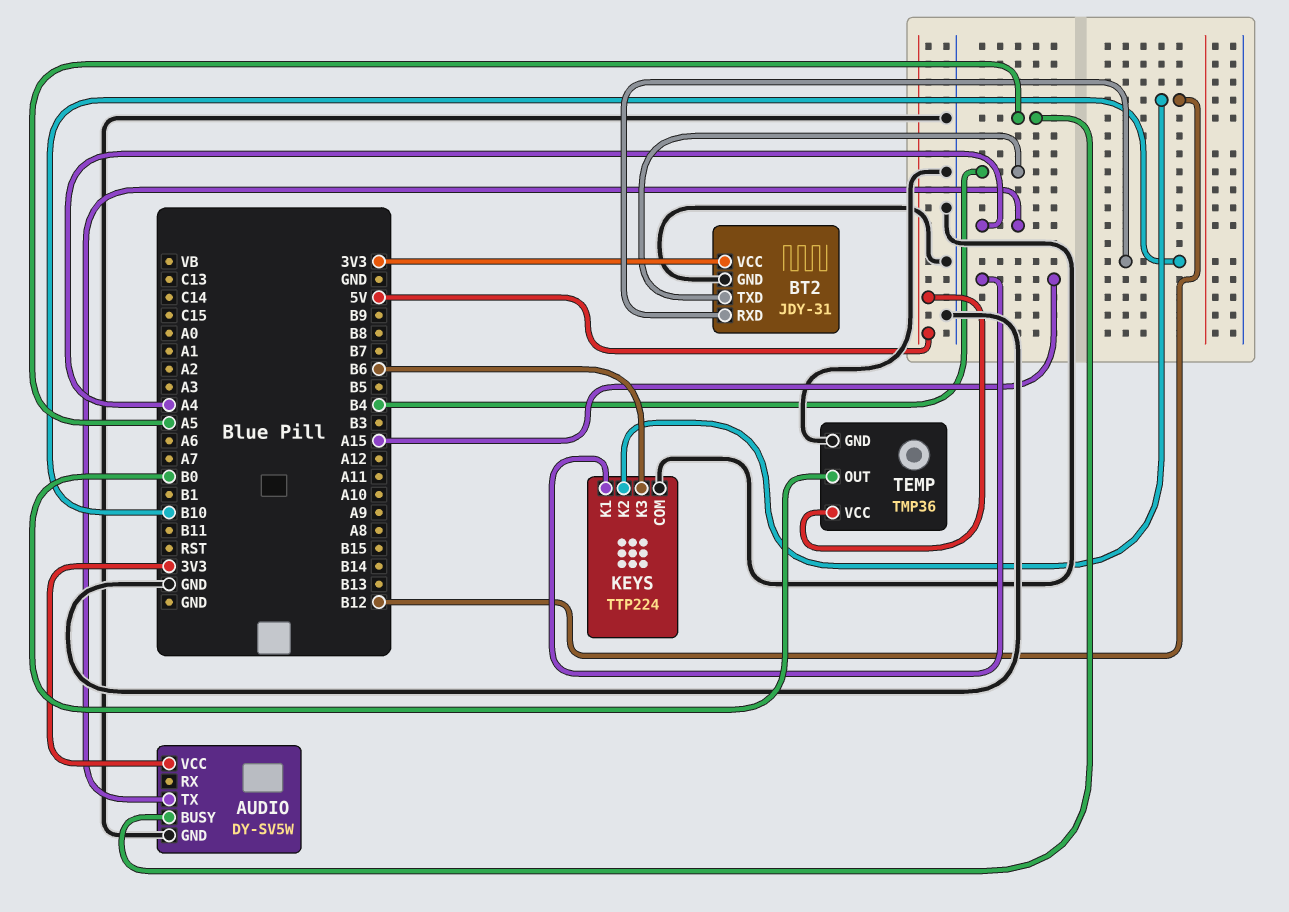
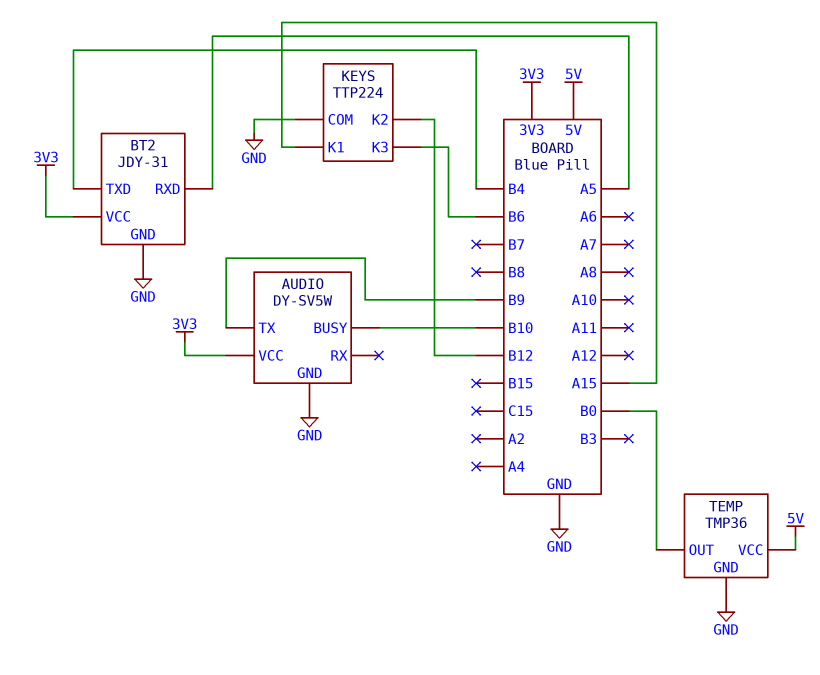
AUDIO pin BUSY: A5 -> B10
AUDIO pin TX: A4 -> B9
BT2 pin RXD: B10 -> A5

